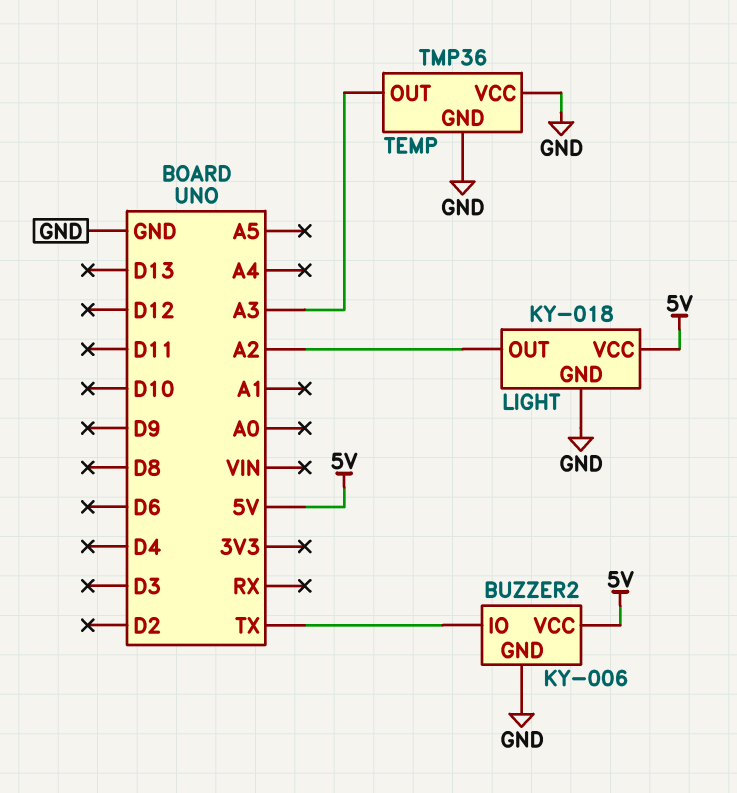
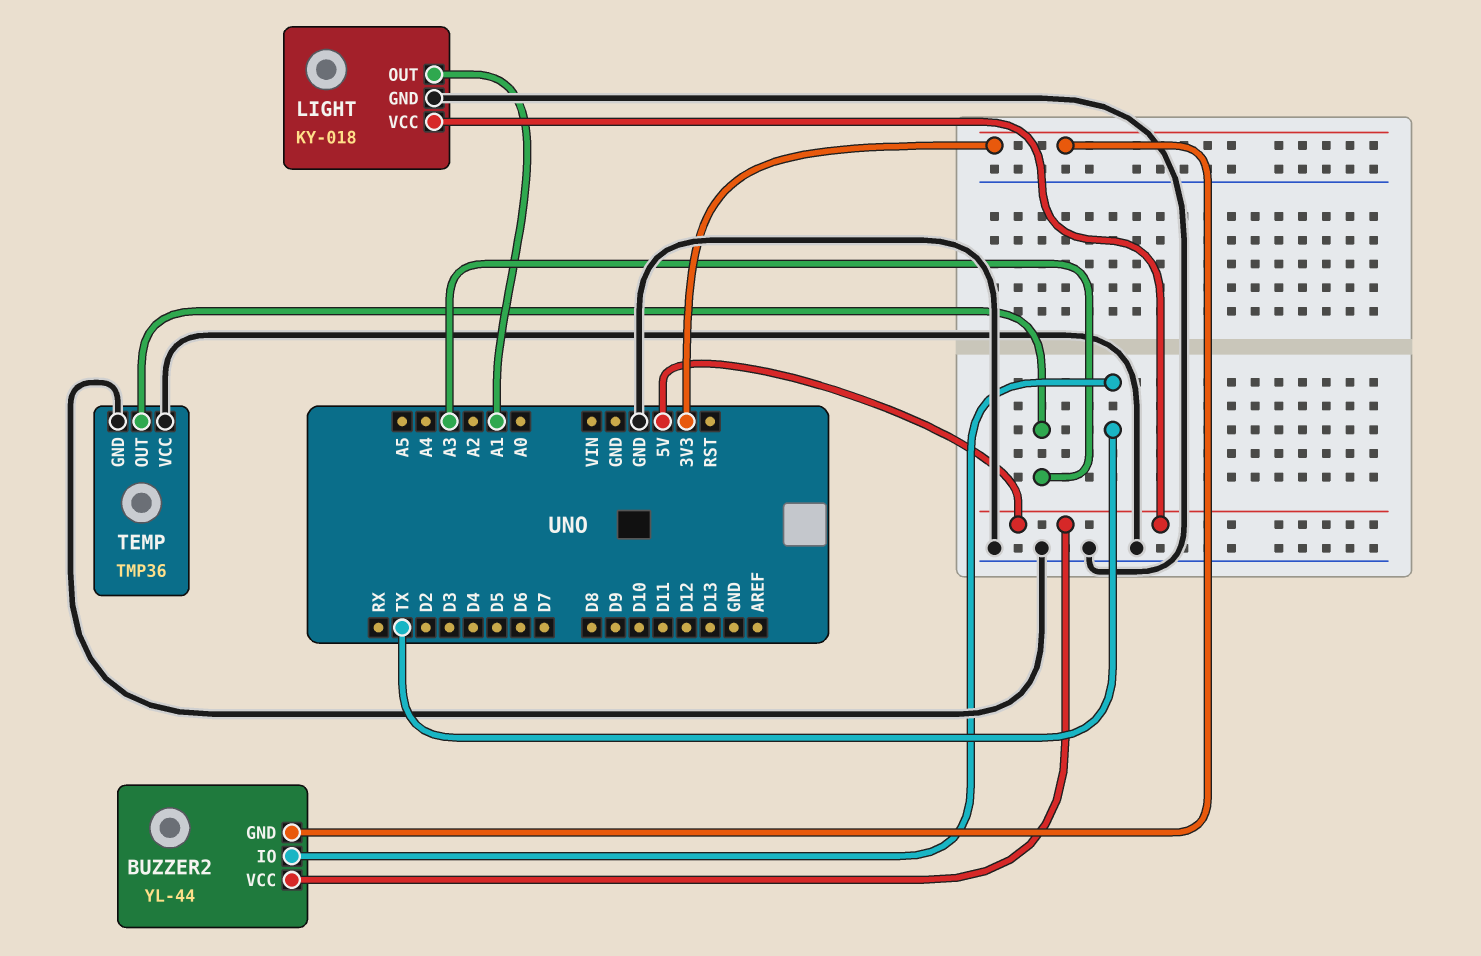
BUZZER2: KY-006 -> YL-44
BUZZER2 pin GND: GND -> 3V3
LIGHT pin OUT: A2 -> A1

